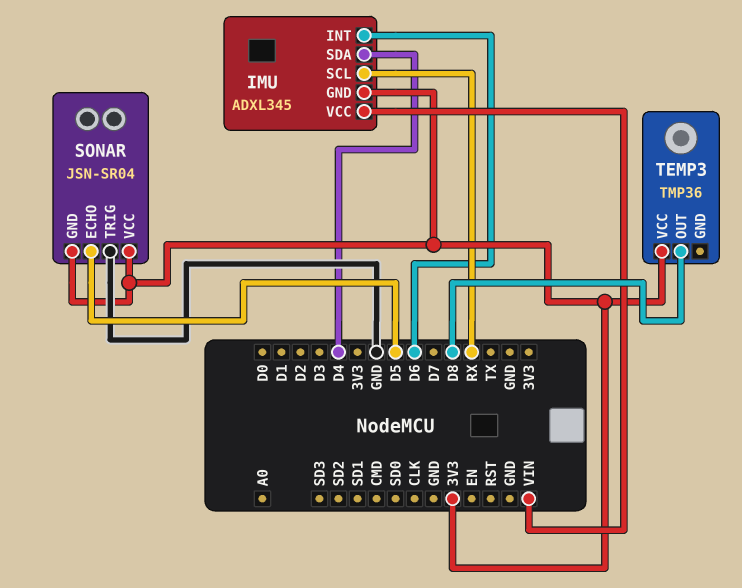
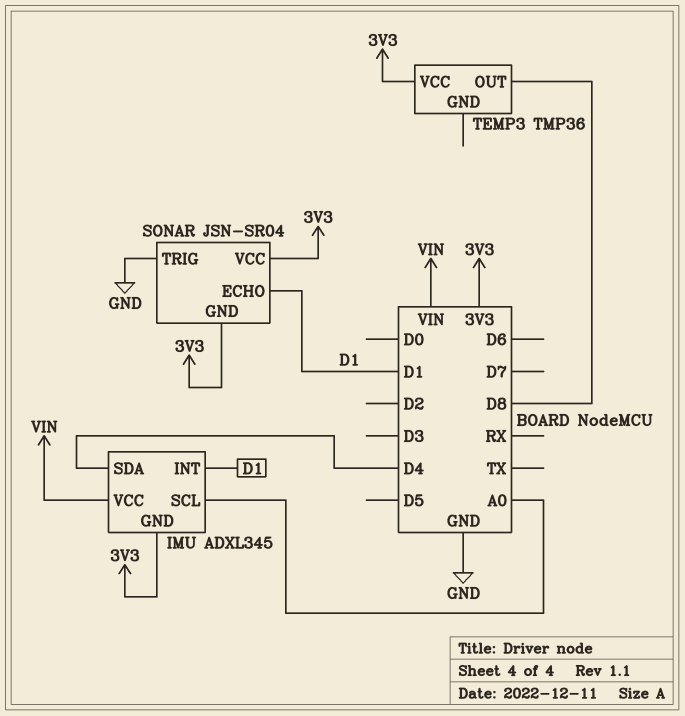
IMU pin INT: D6 -> D1
IMU pin SCL: RX -> A0
SONAR pin ECHO: D5 -> D1

